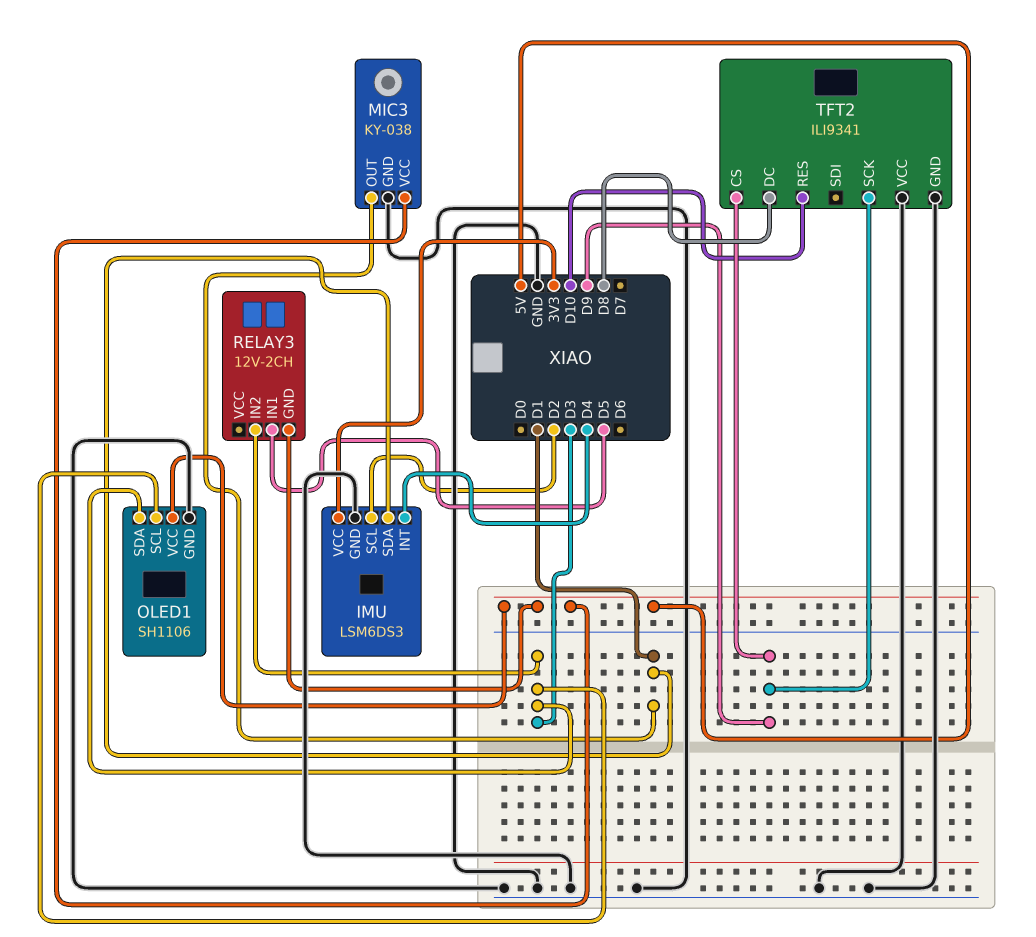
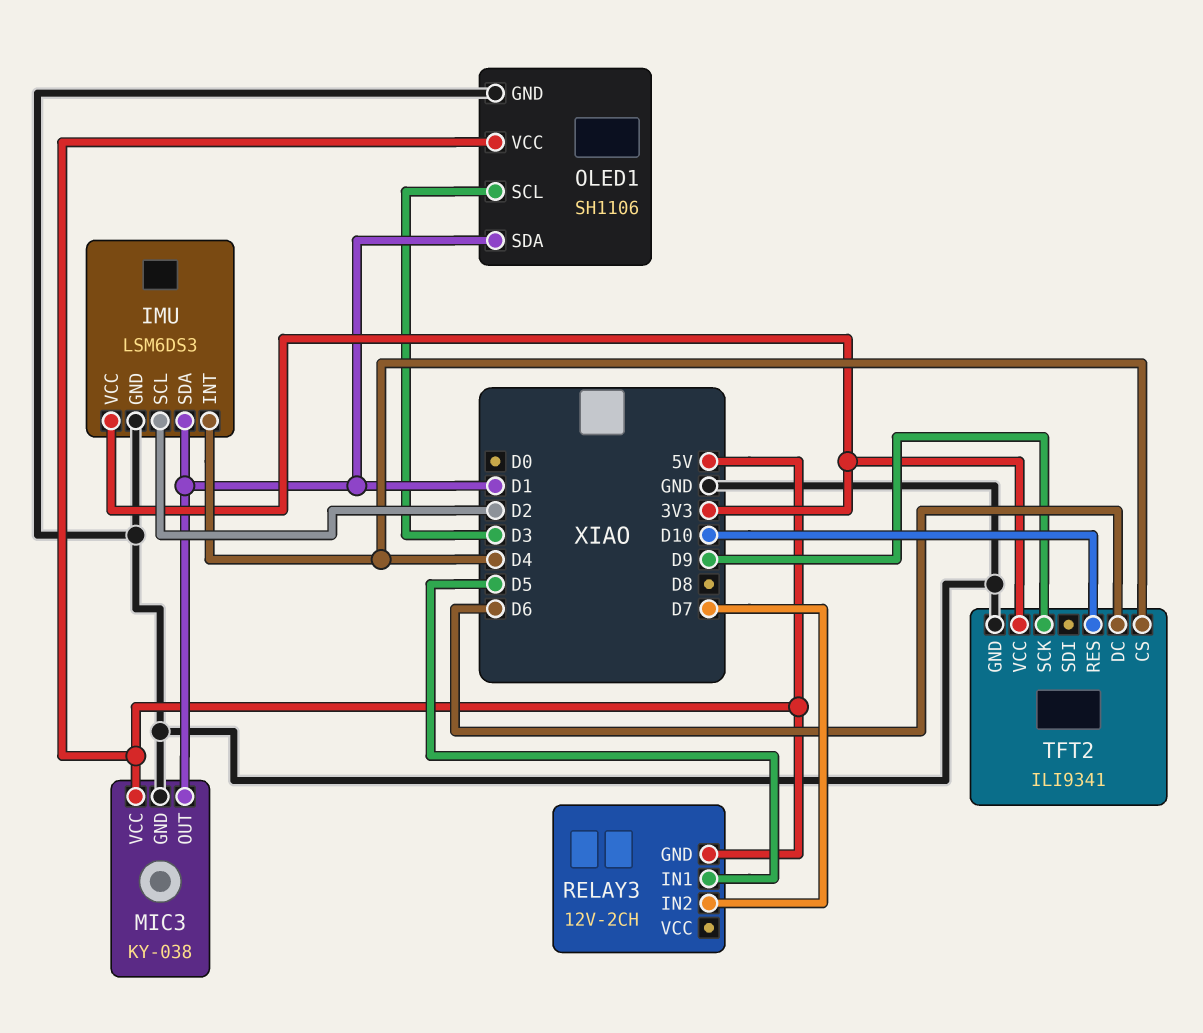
OLED1 pin SDA: D3 -> D1
RELAY3 pin IN2: D3 -> D7
TFT2 pin CS: D9 -> D4
TFT2 pin DC: D8 -> D6
TFT2 pin VCC: GND -> 3V3

